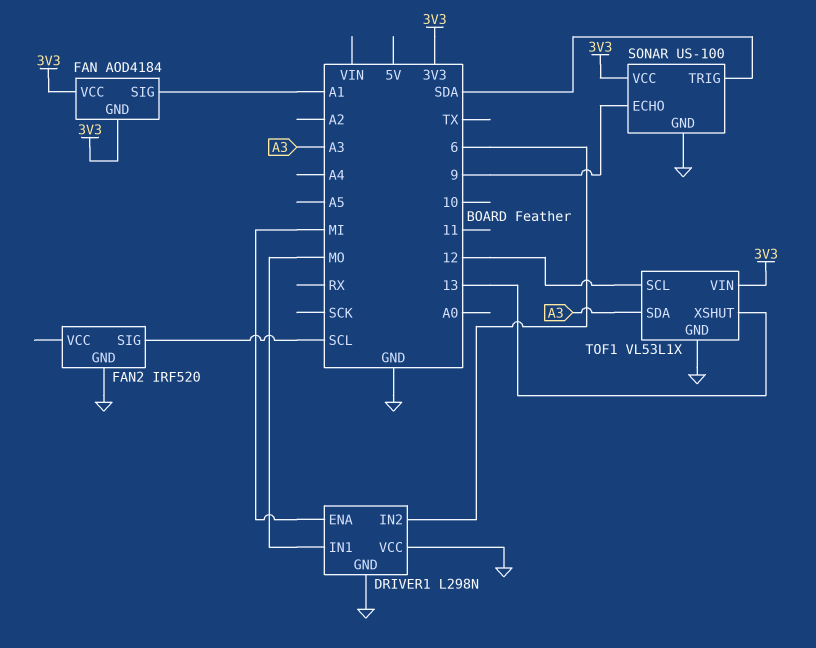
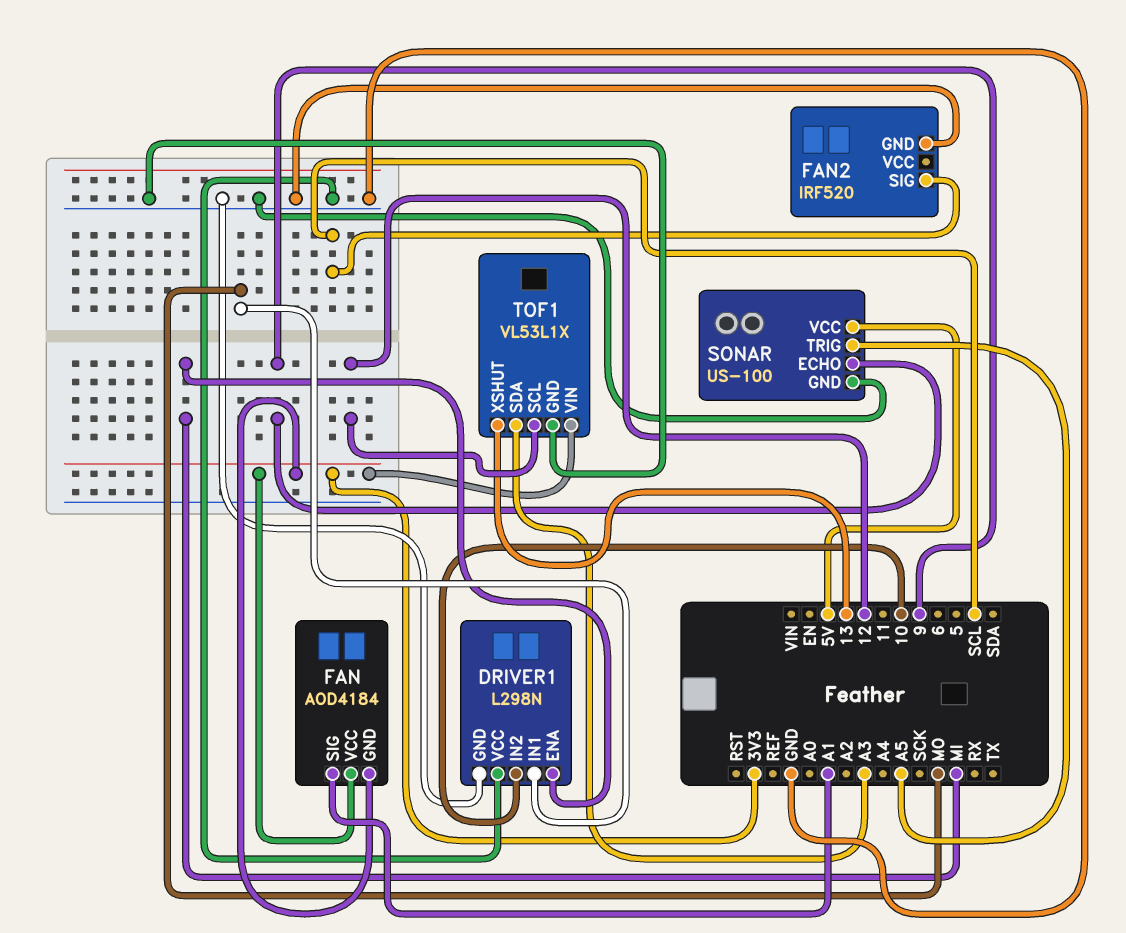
DRIVER1 pin IN2: 6 -> 10
SONAR pin TRIG: SDA -> A5
SONAR pin VCC: 3V3 -> 5V

